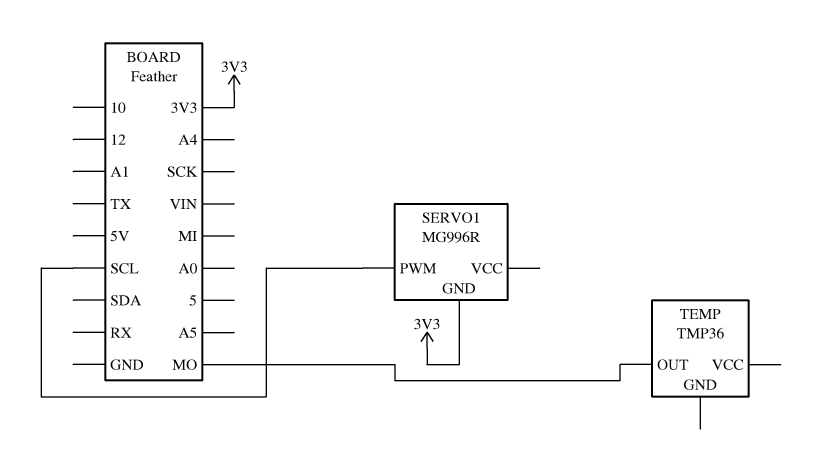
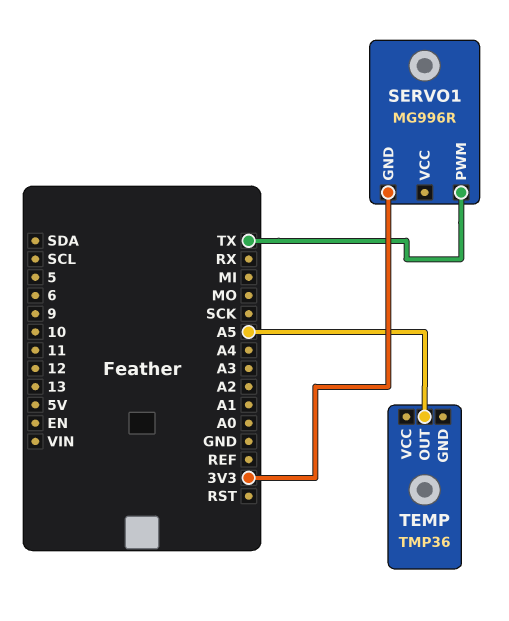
SERVO1 pin PWM: SCL -> TX
TEMP pin OUT: MO -> A5

